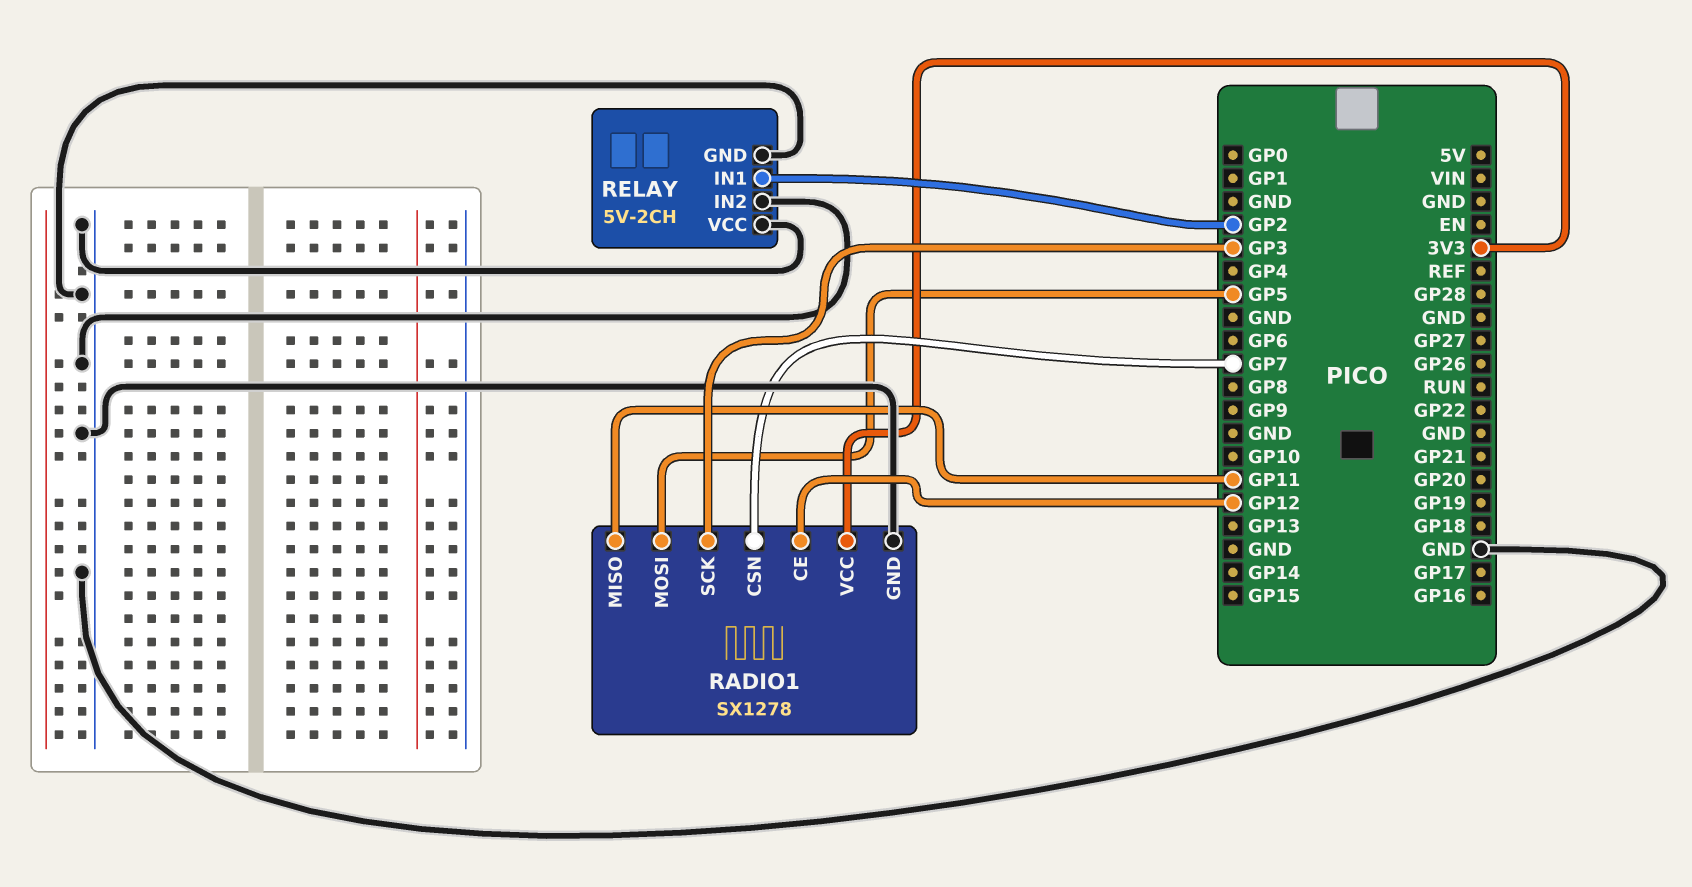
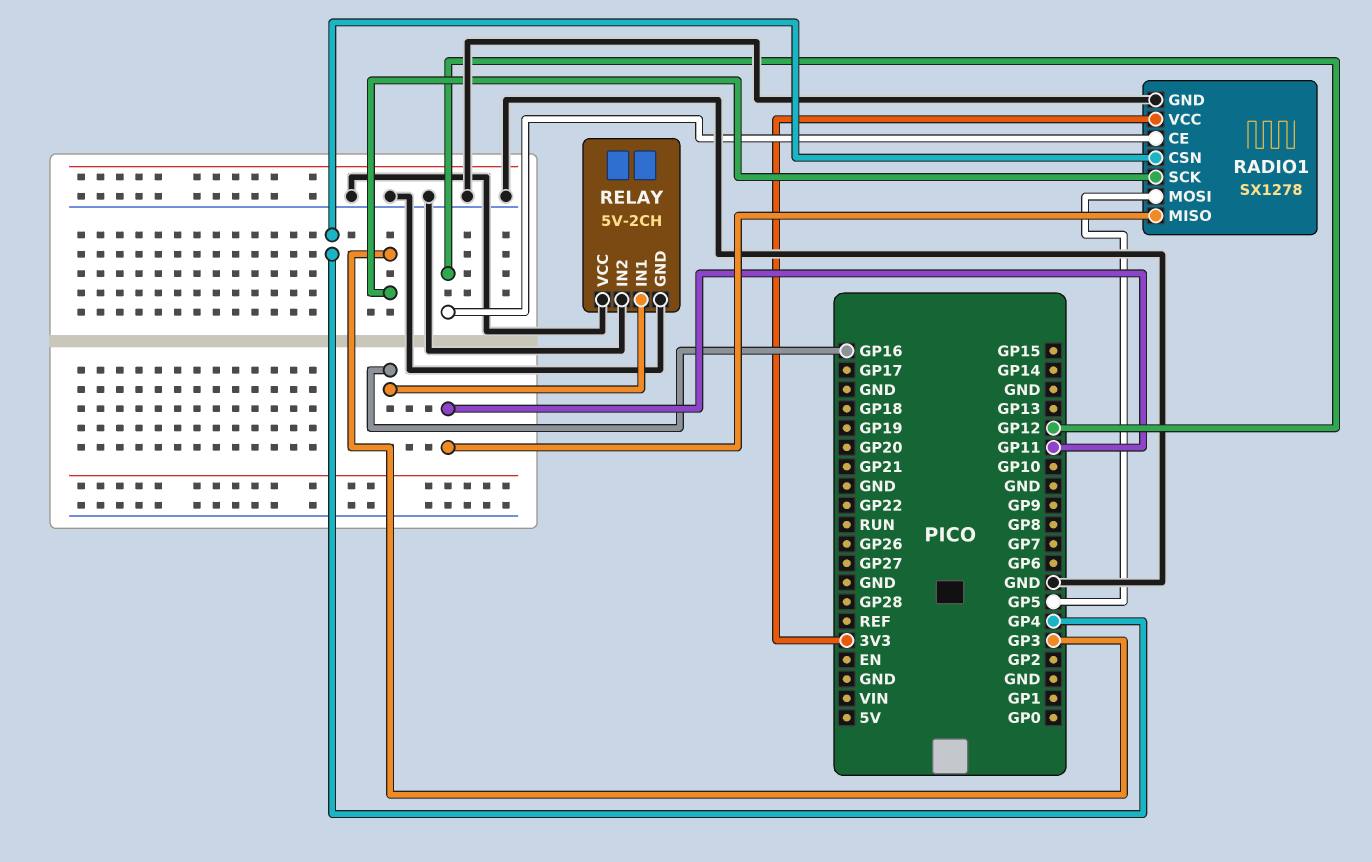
RADIO1 pin CSN: GP7 -> GP4
RELAY pin IN1: GP2 -> GP16

